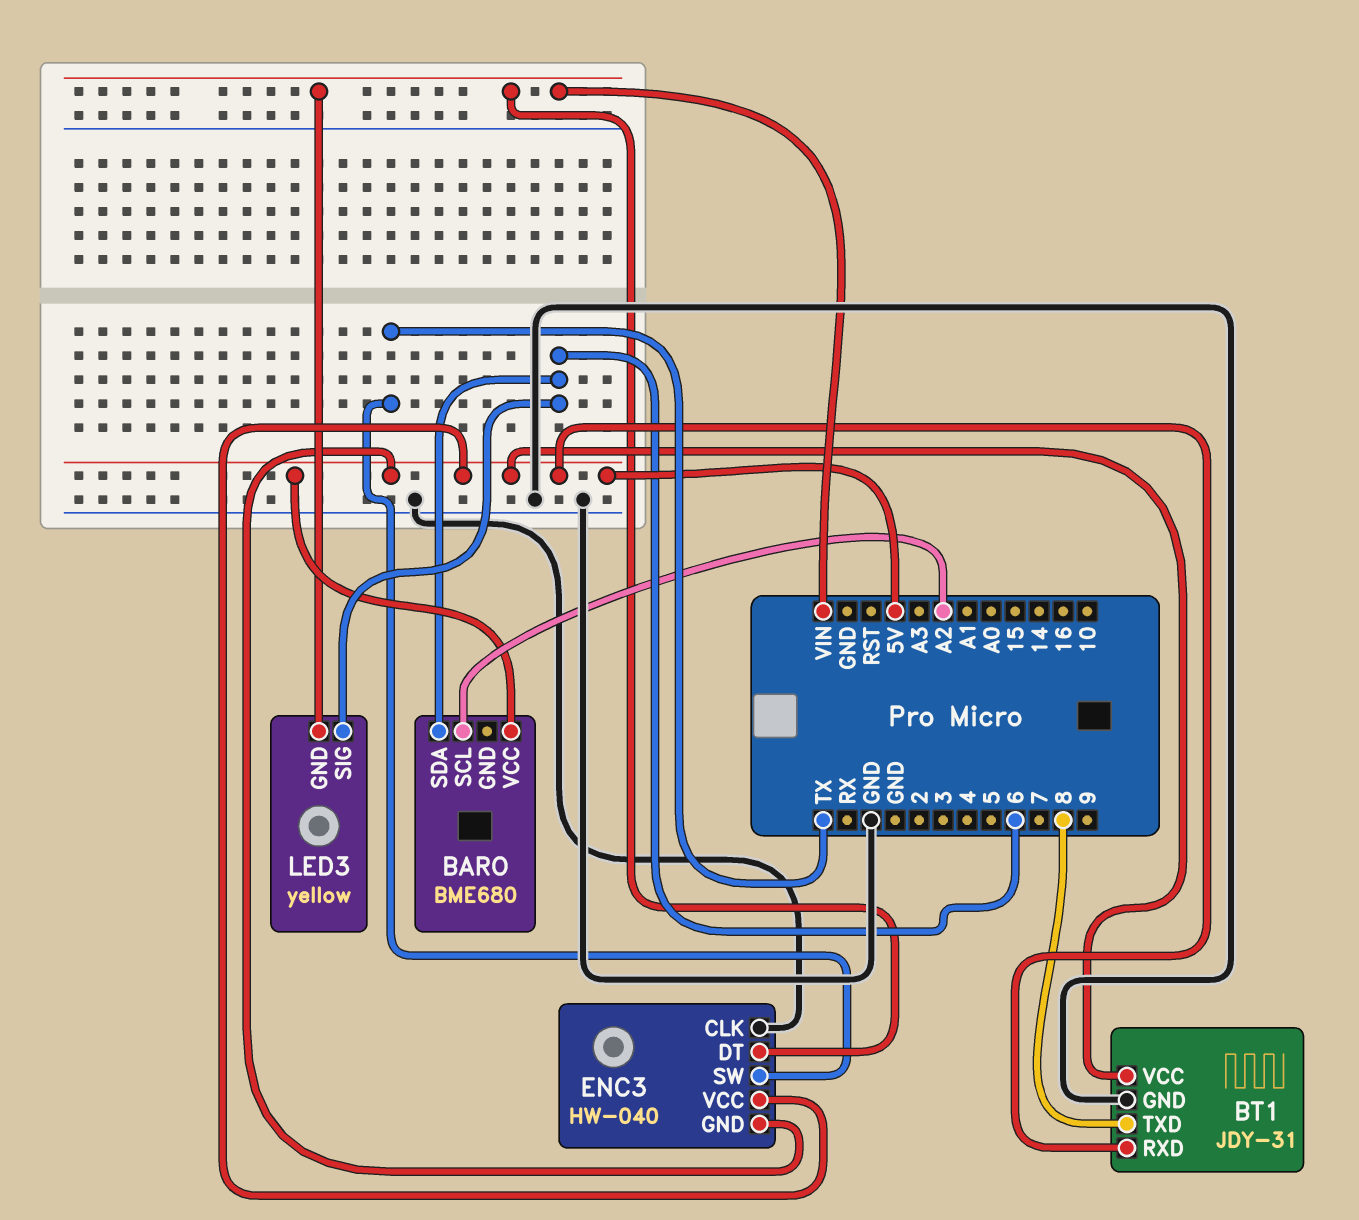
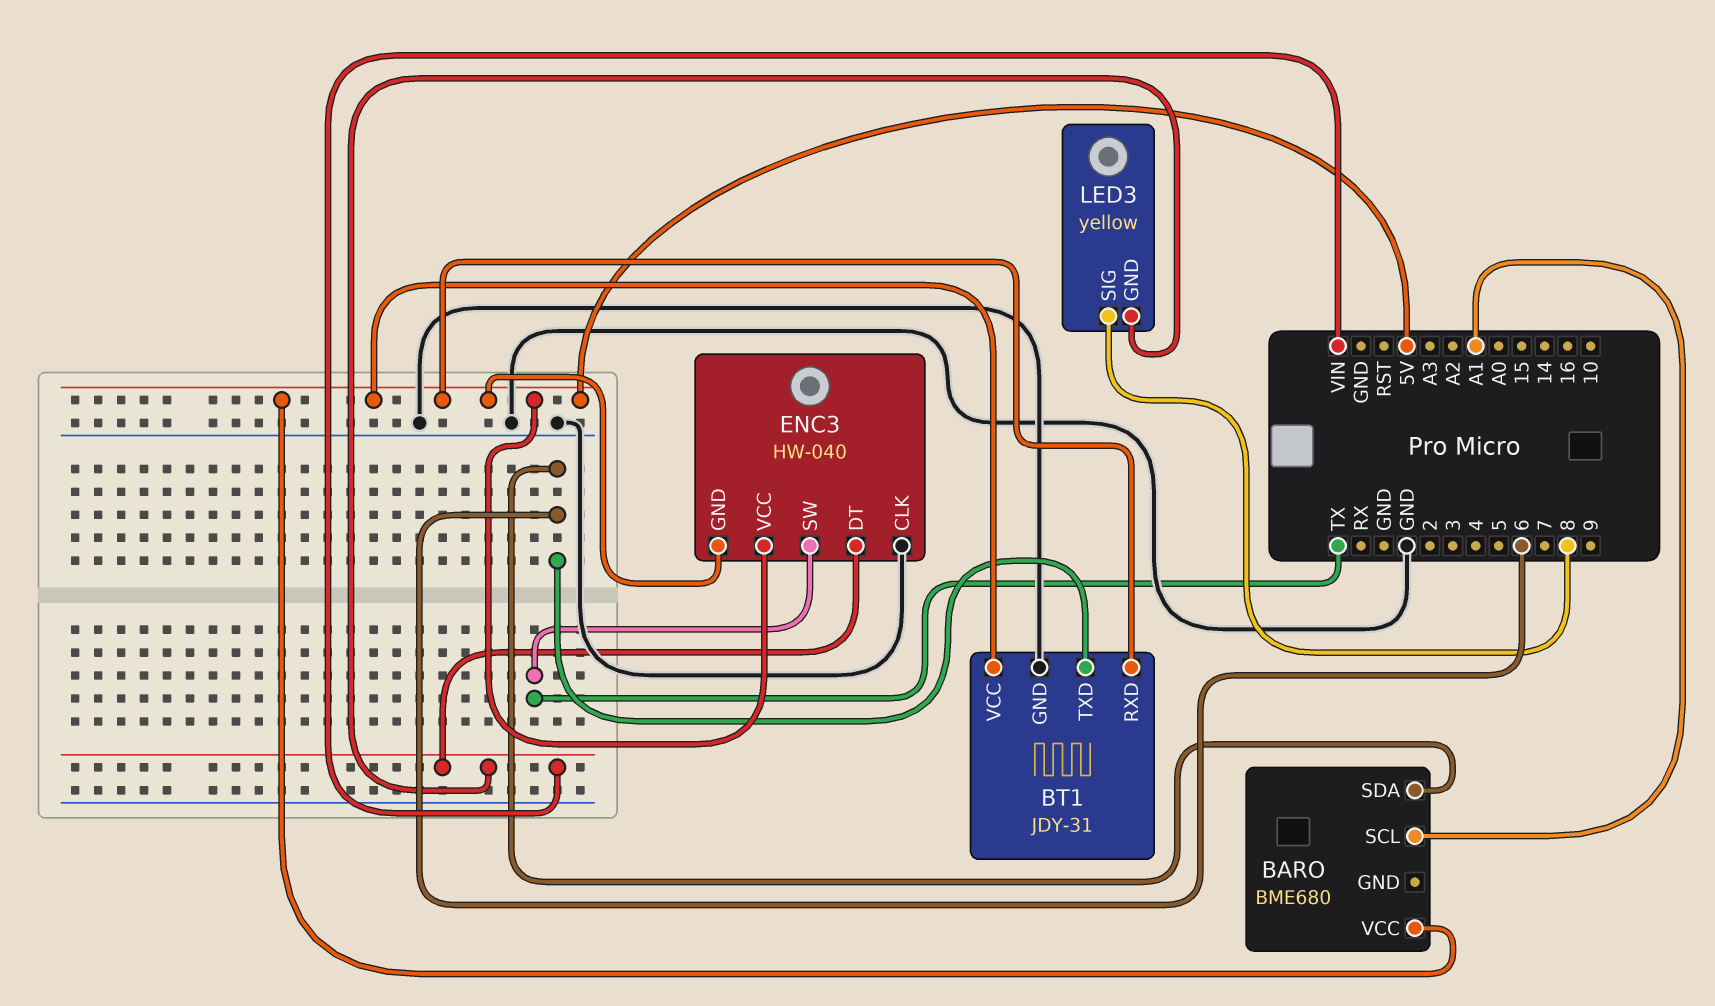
BARO pin SCL: A2 -> A1
BT1 pin TXD: 8 -> 6
LED3 pin SIG: 6 -> 8

